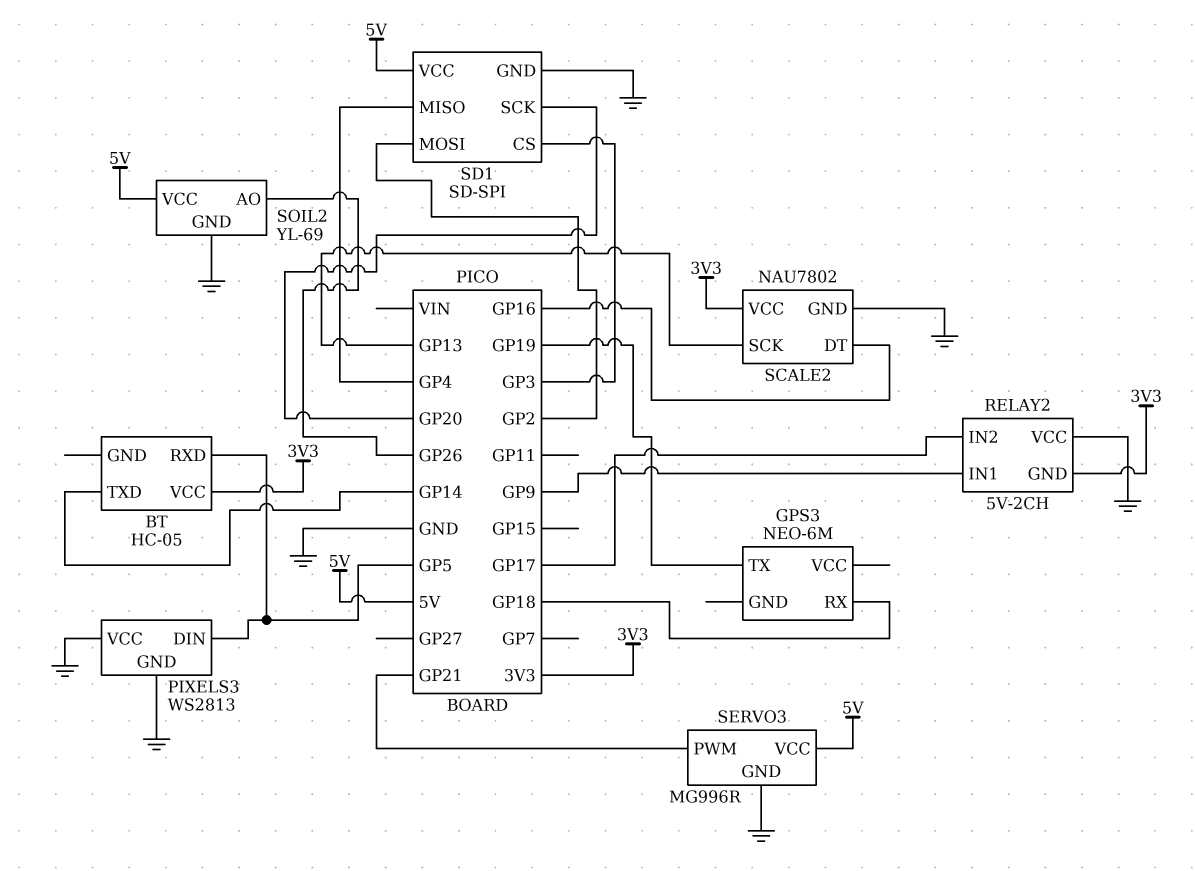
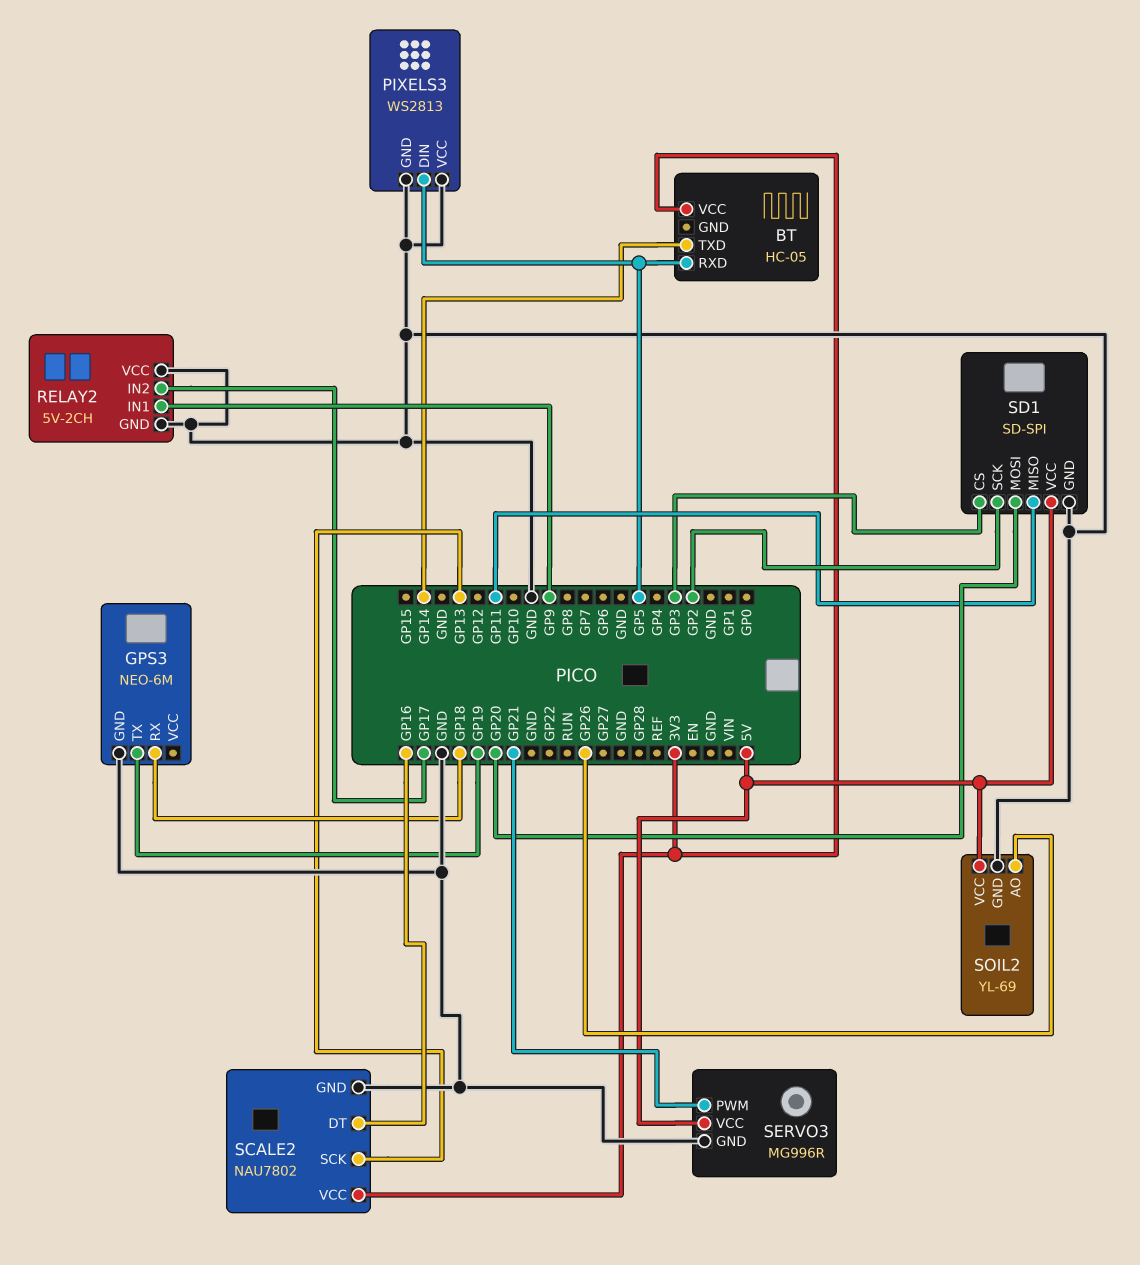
GPS3 pin GND: none -> GND
RELAY2 pin GND: 3V3 -> GND
SD1 pin MISO: GP4 -> GP11
SD1 pin MOSI: GP2 -> GP20
SD1 pin SCK: GP20 -> GP2

